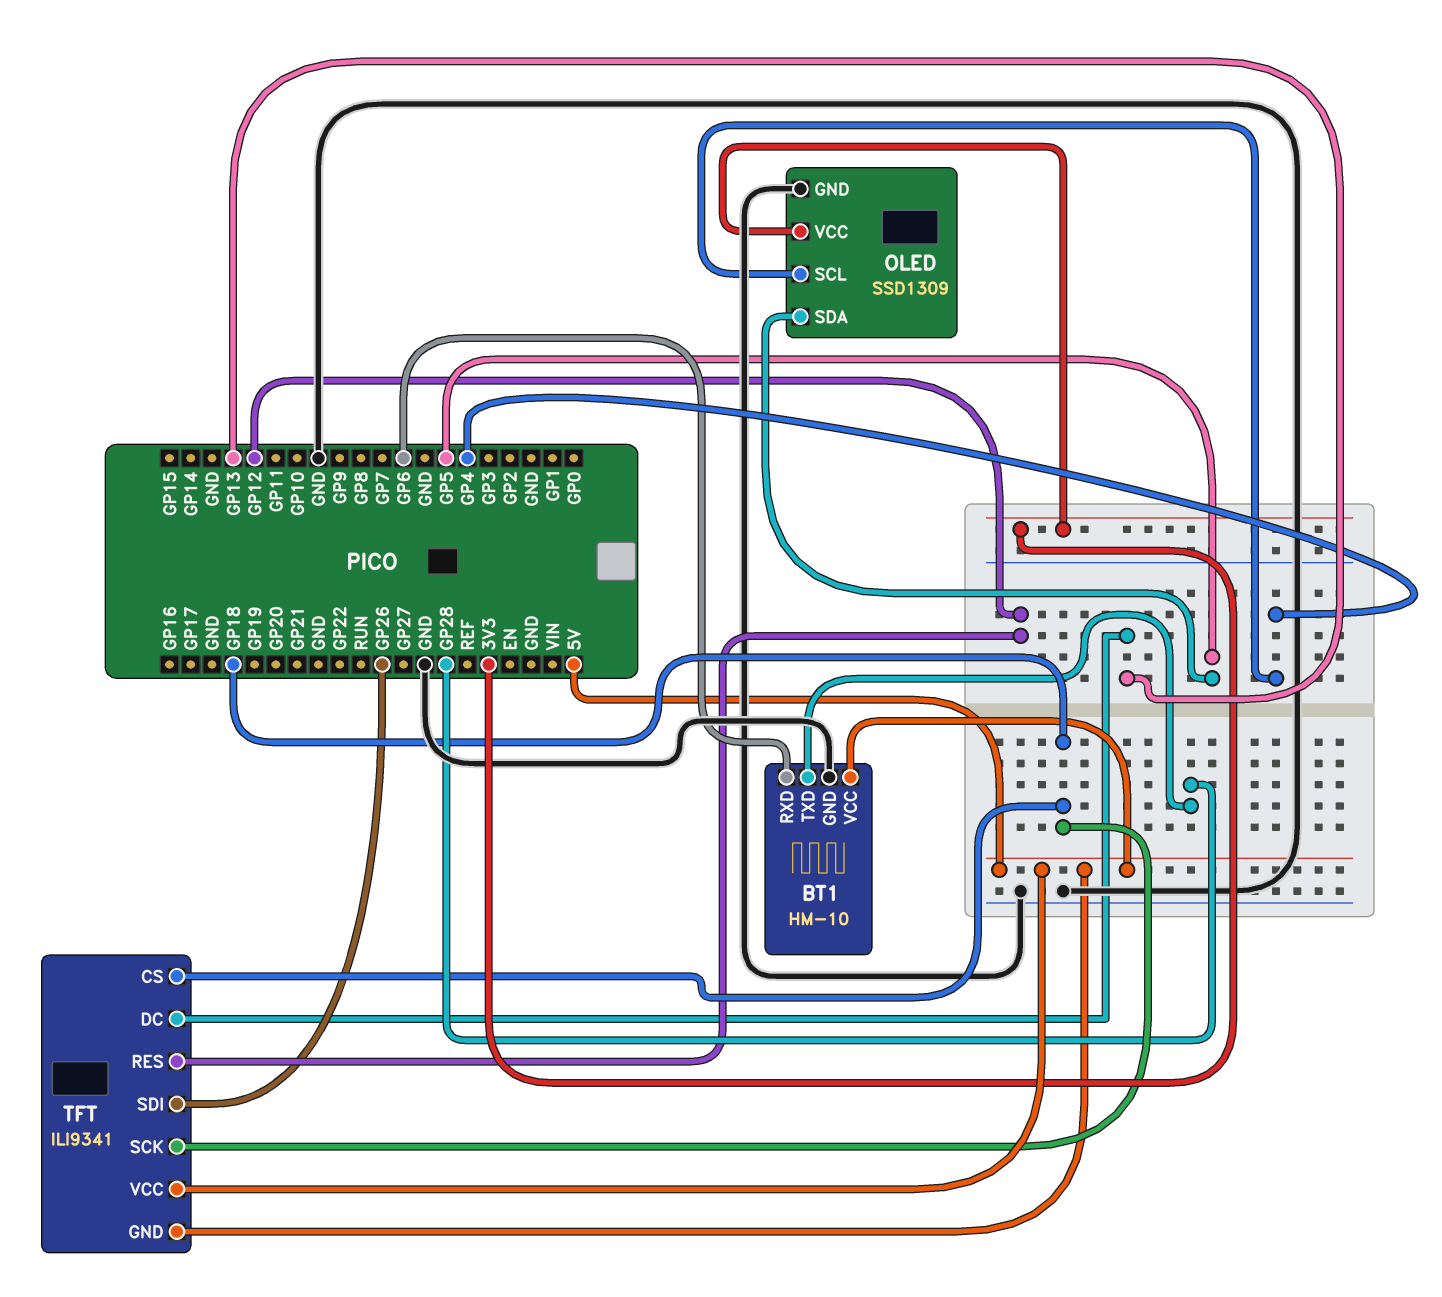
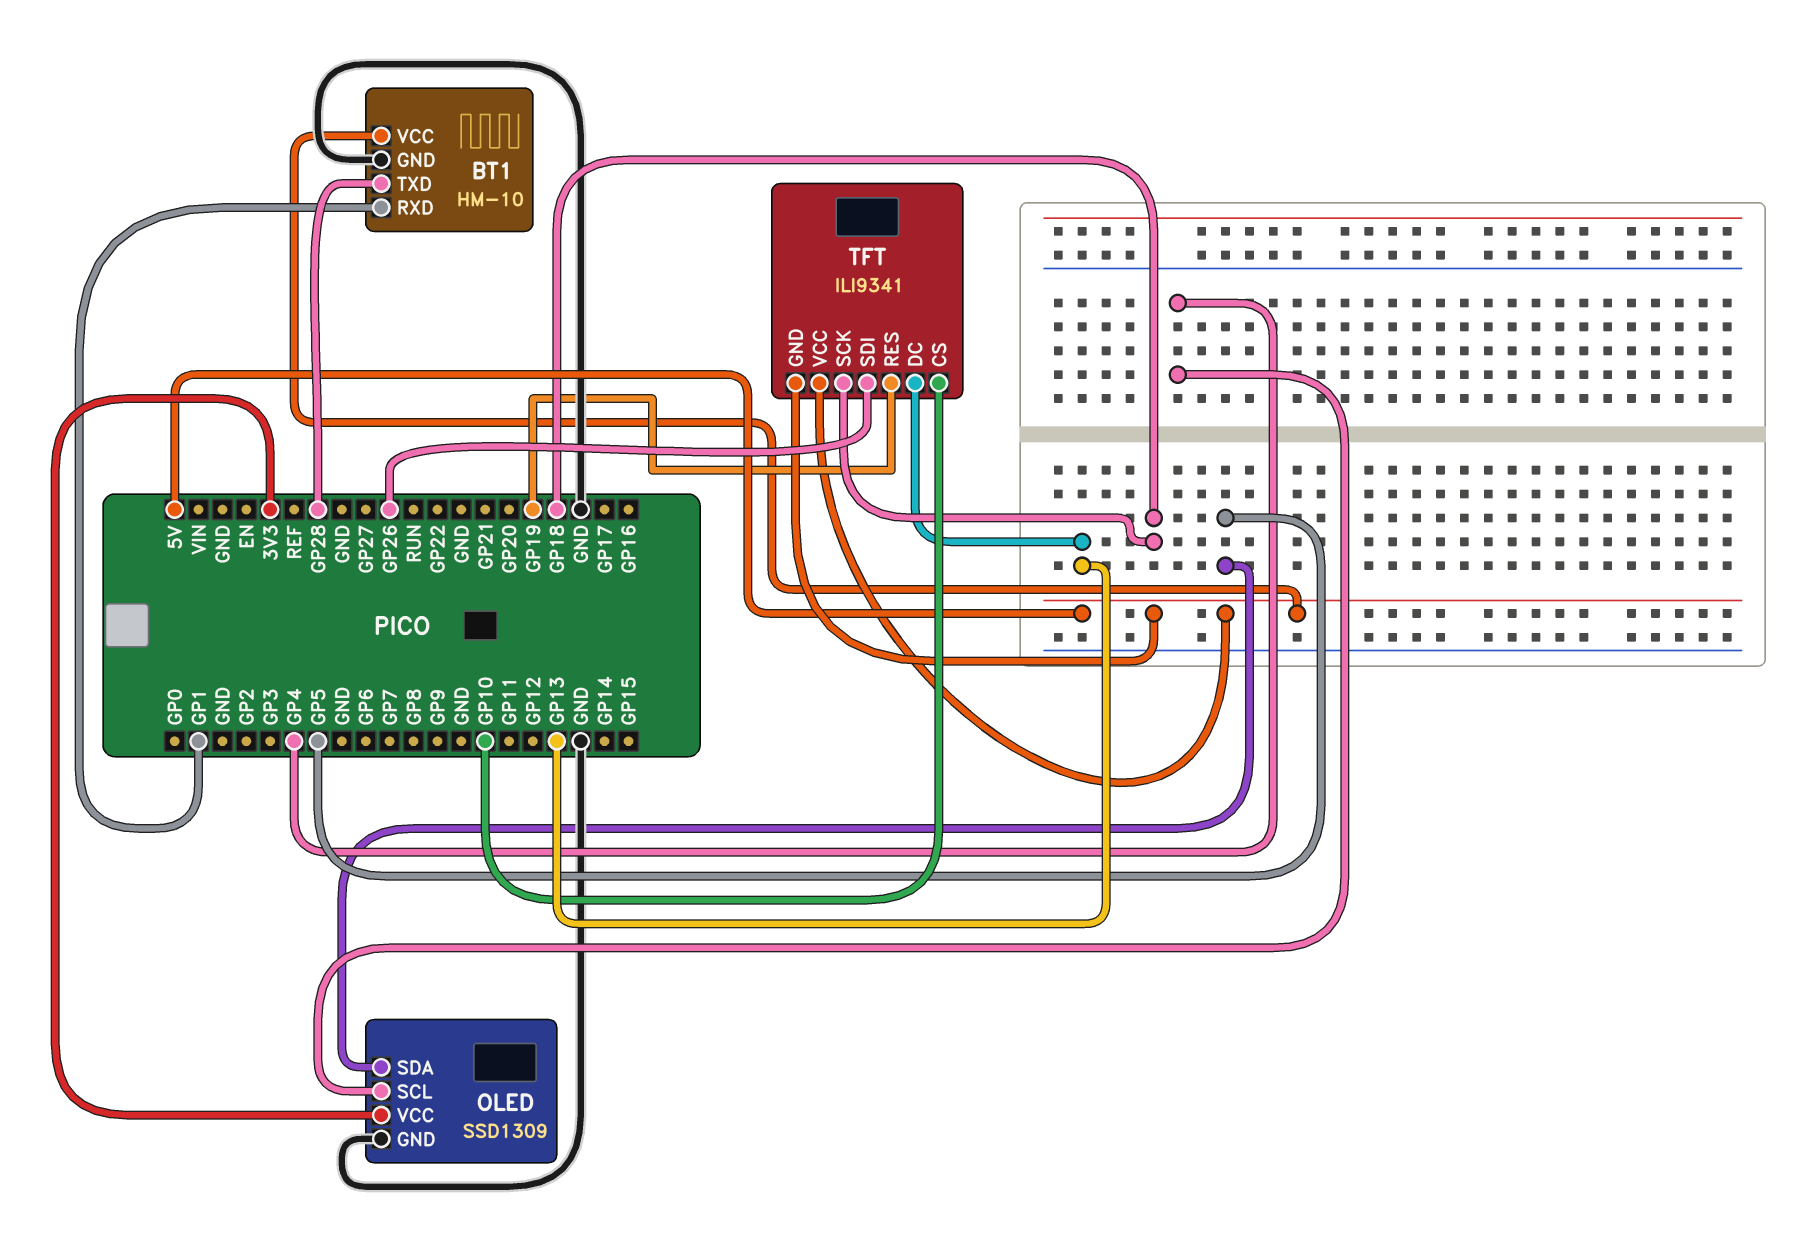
BT1 pin RXD: GP6 -> GP1
TFT pin CS: GP18 -> GP10
TFT pin RES: GP12 -> GP19

